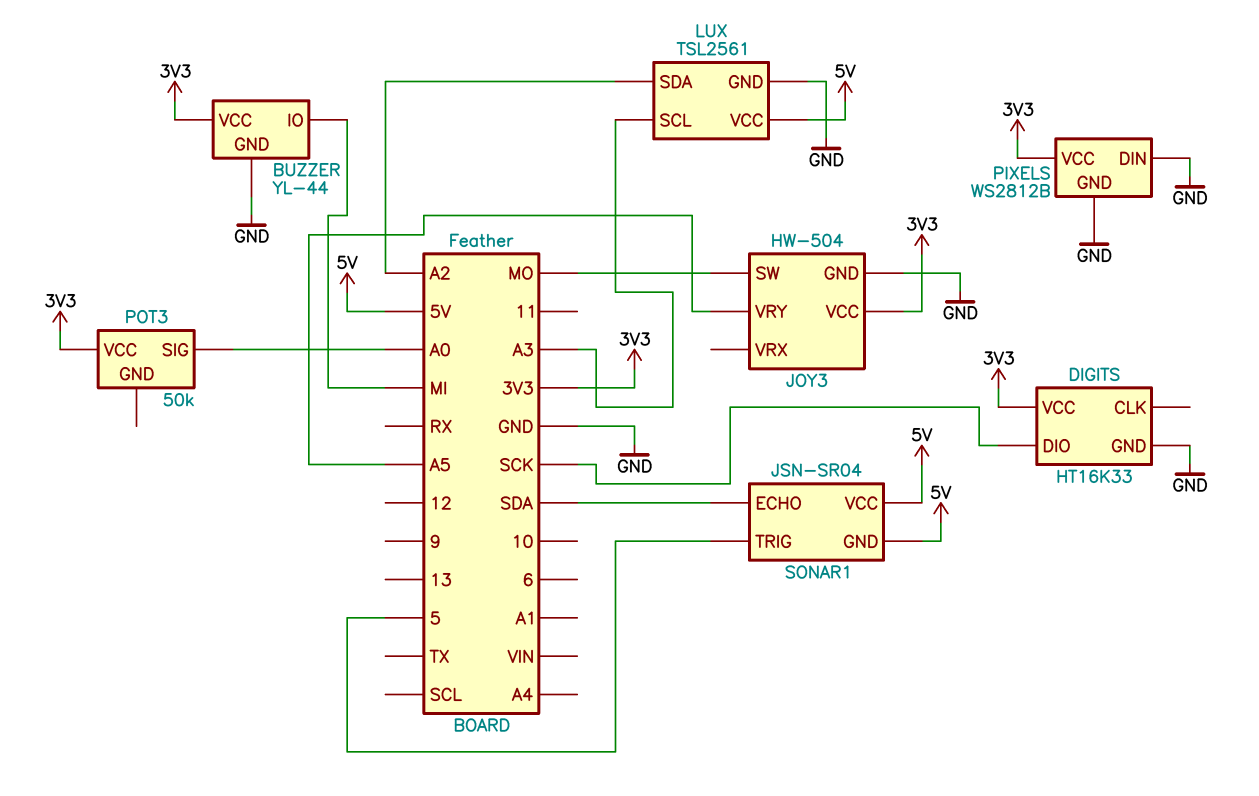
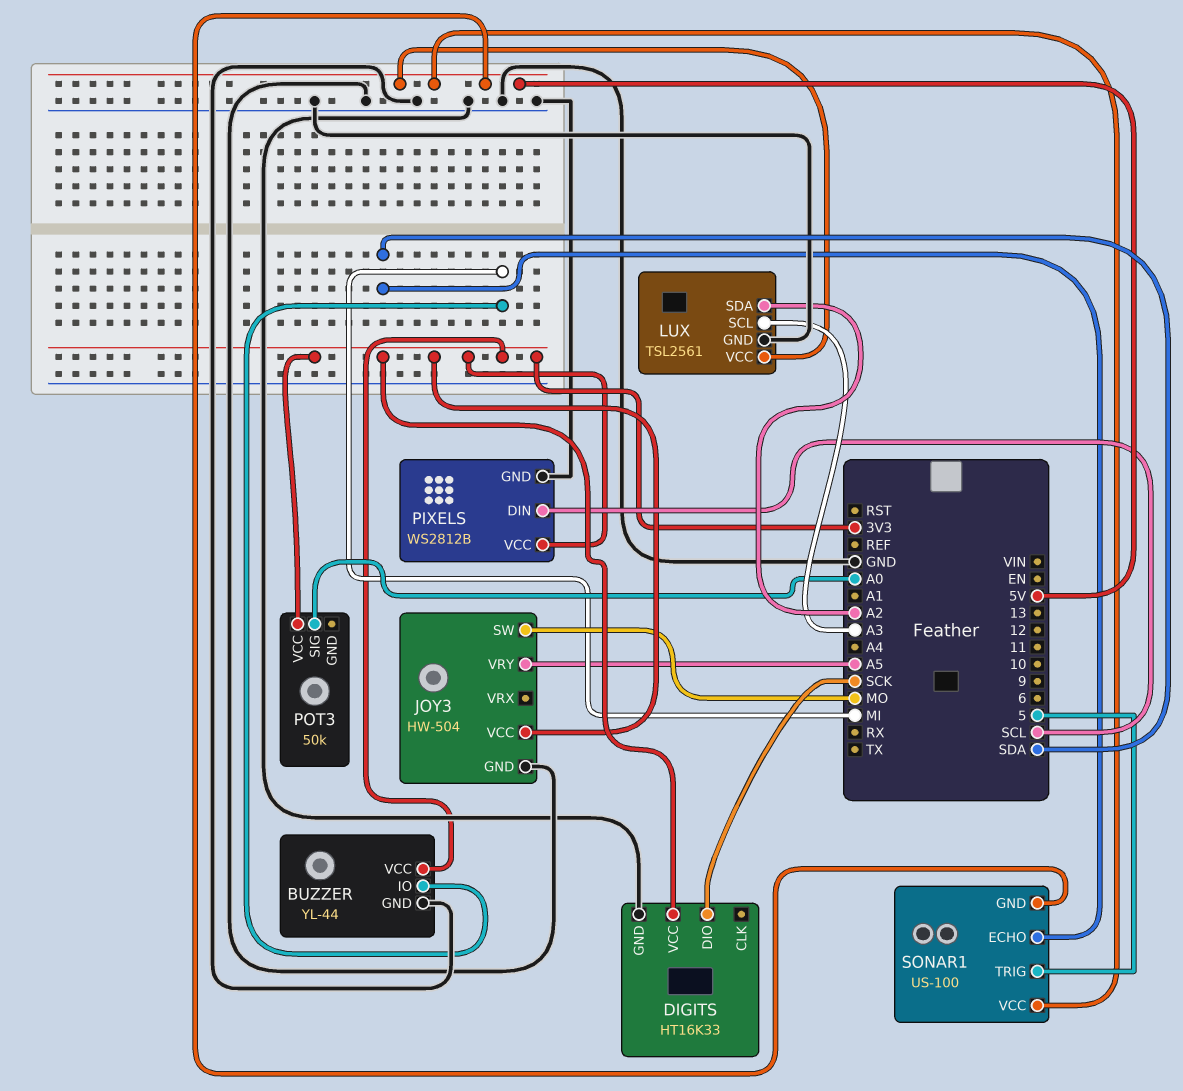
PIXELS pin DIN: GND -> SCL
SONAR1: JSN-SR04 -> US-100

